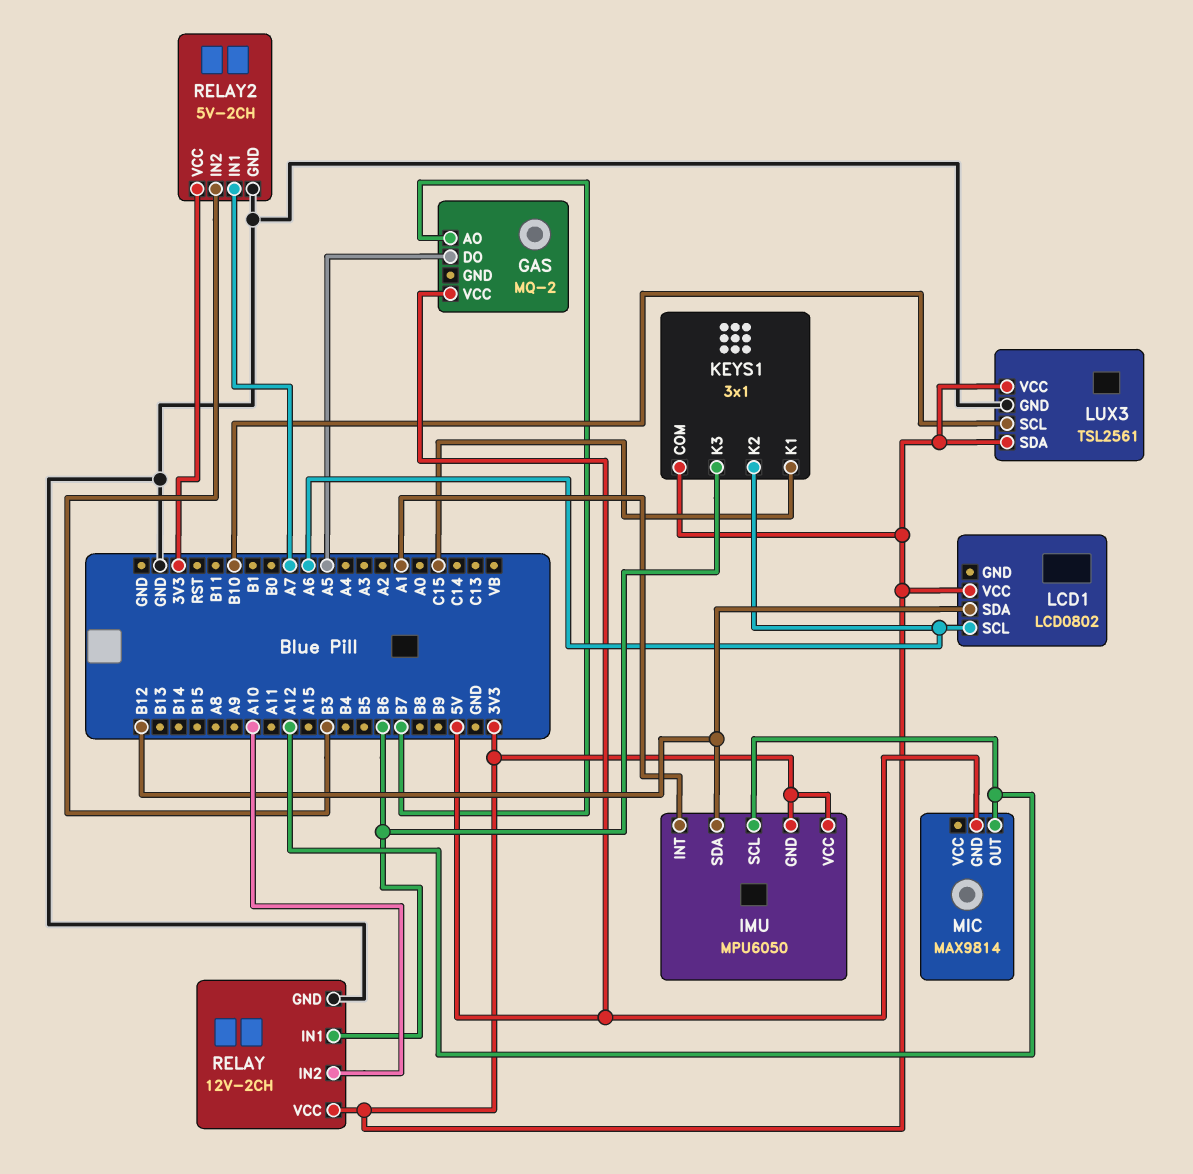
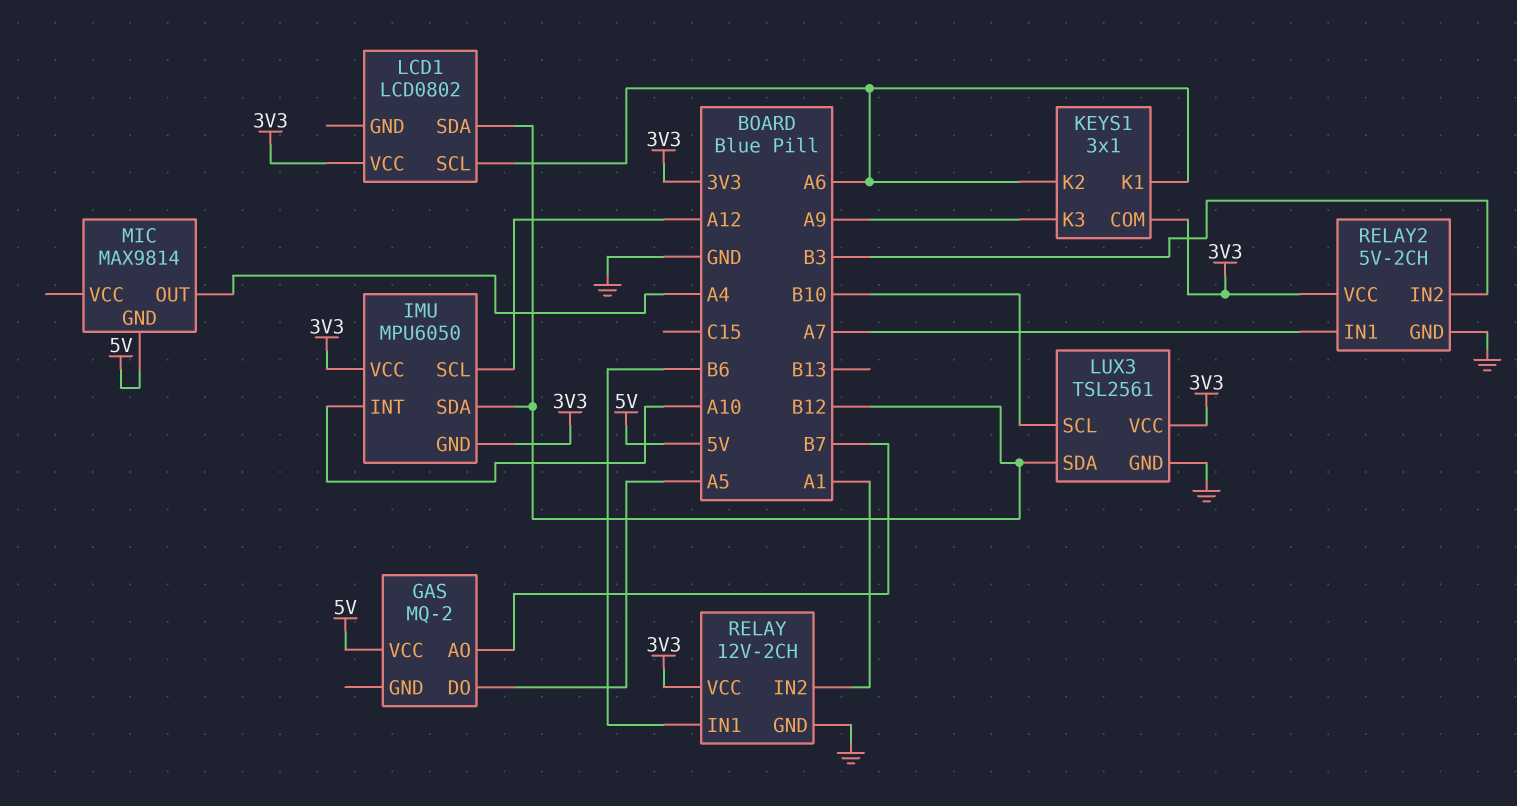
IMU pin INT: A1 -> A10
KEYS1 pin K1: C15 -> A6
KEYS1 pin K3: B6 -> A9
LUX3 pin SDA: 3V3 -> B12
MIC pin OUT: A12 -> A4
RELAY pin IN2: A10 -> A1

